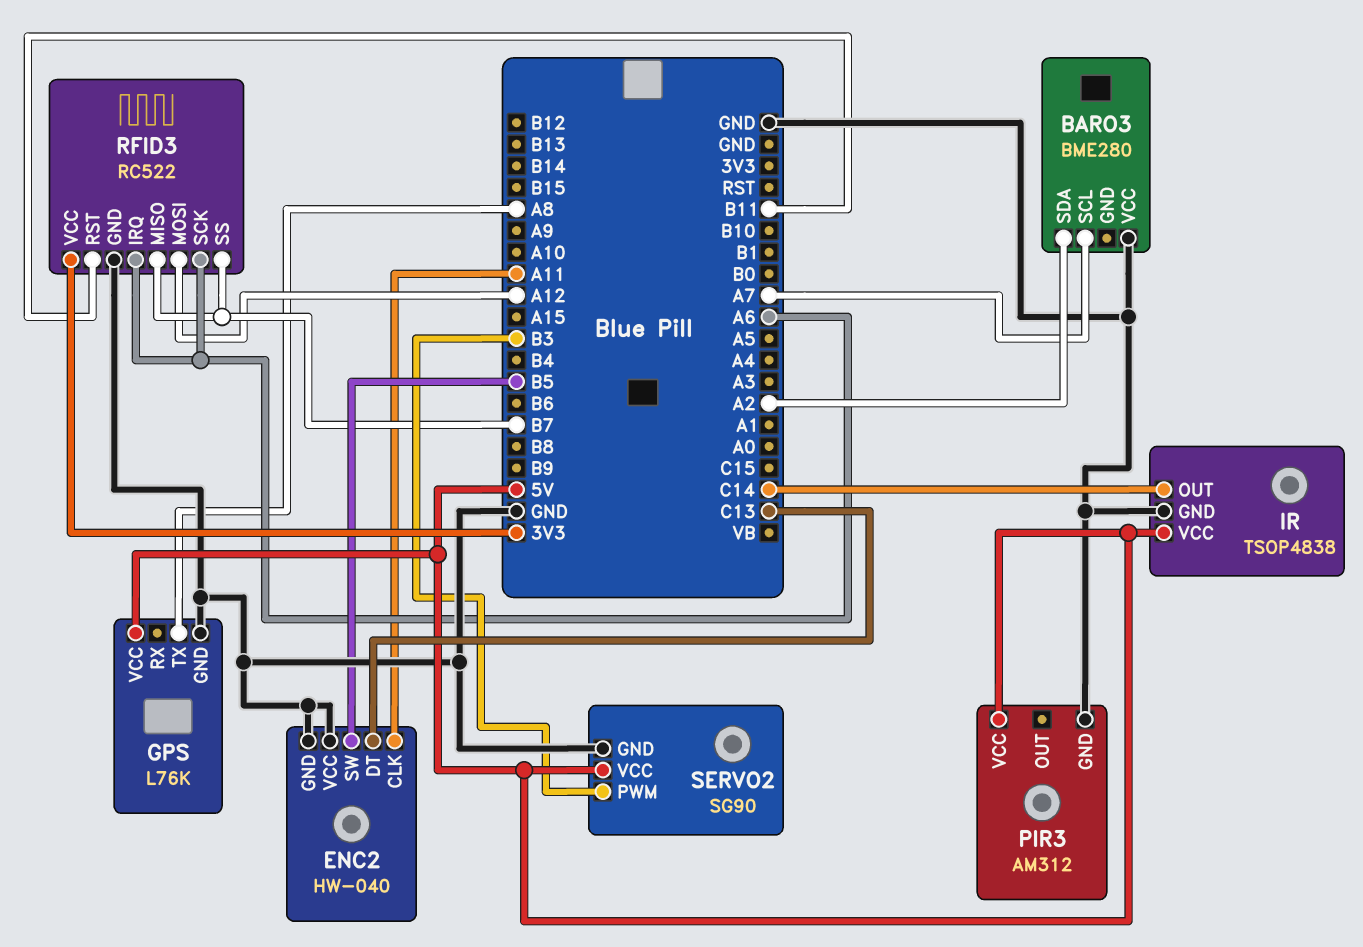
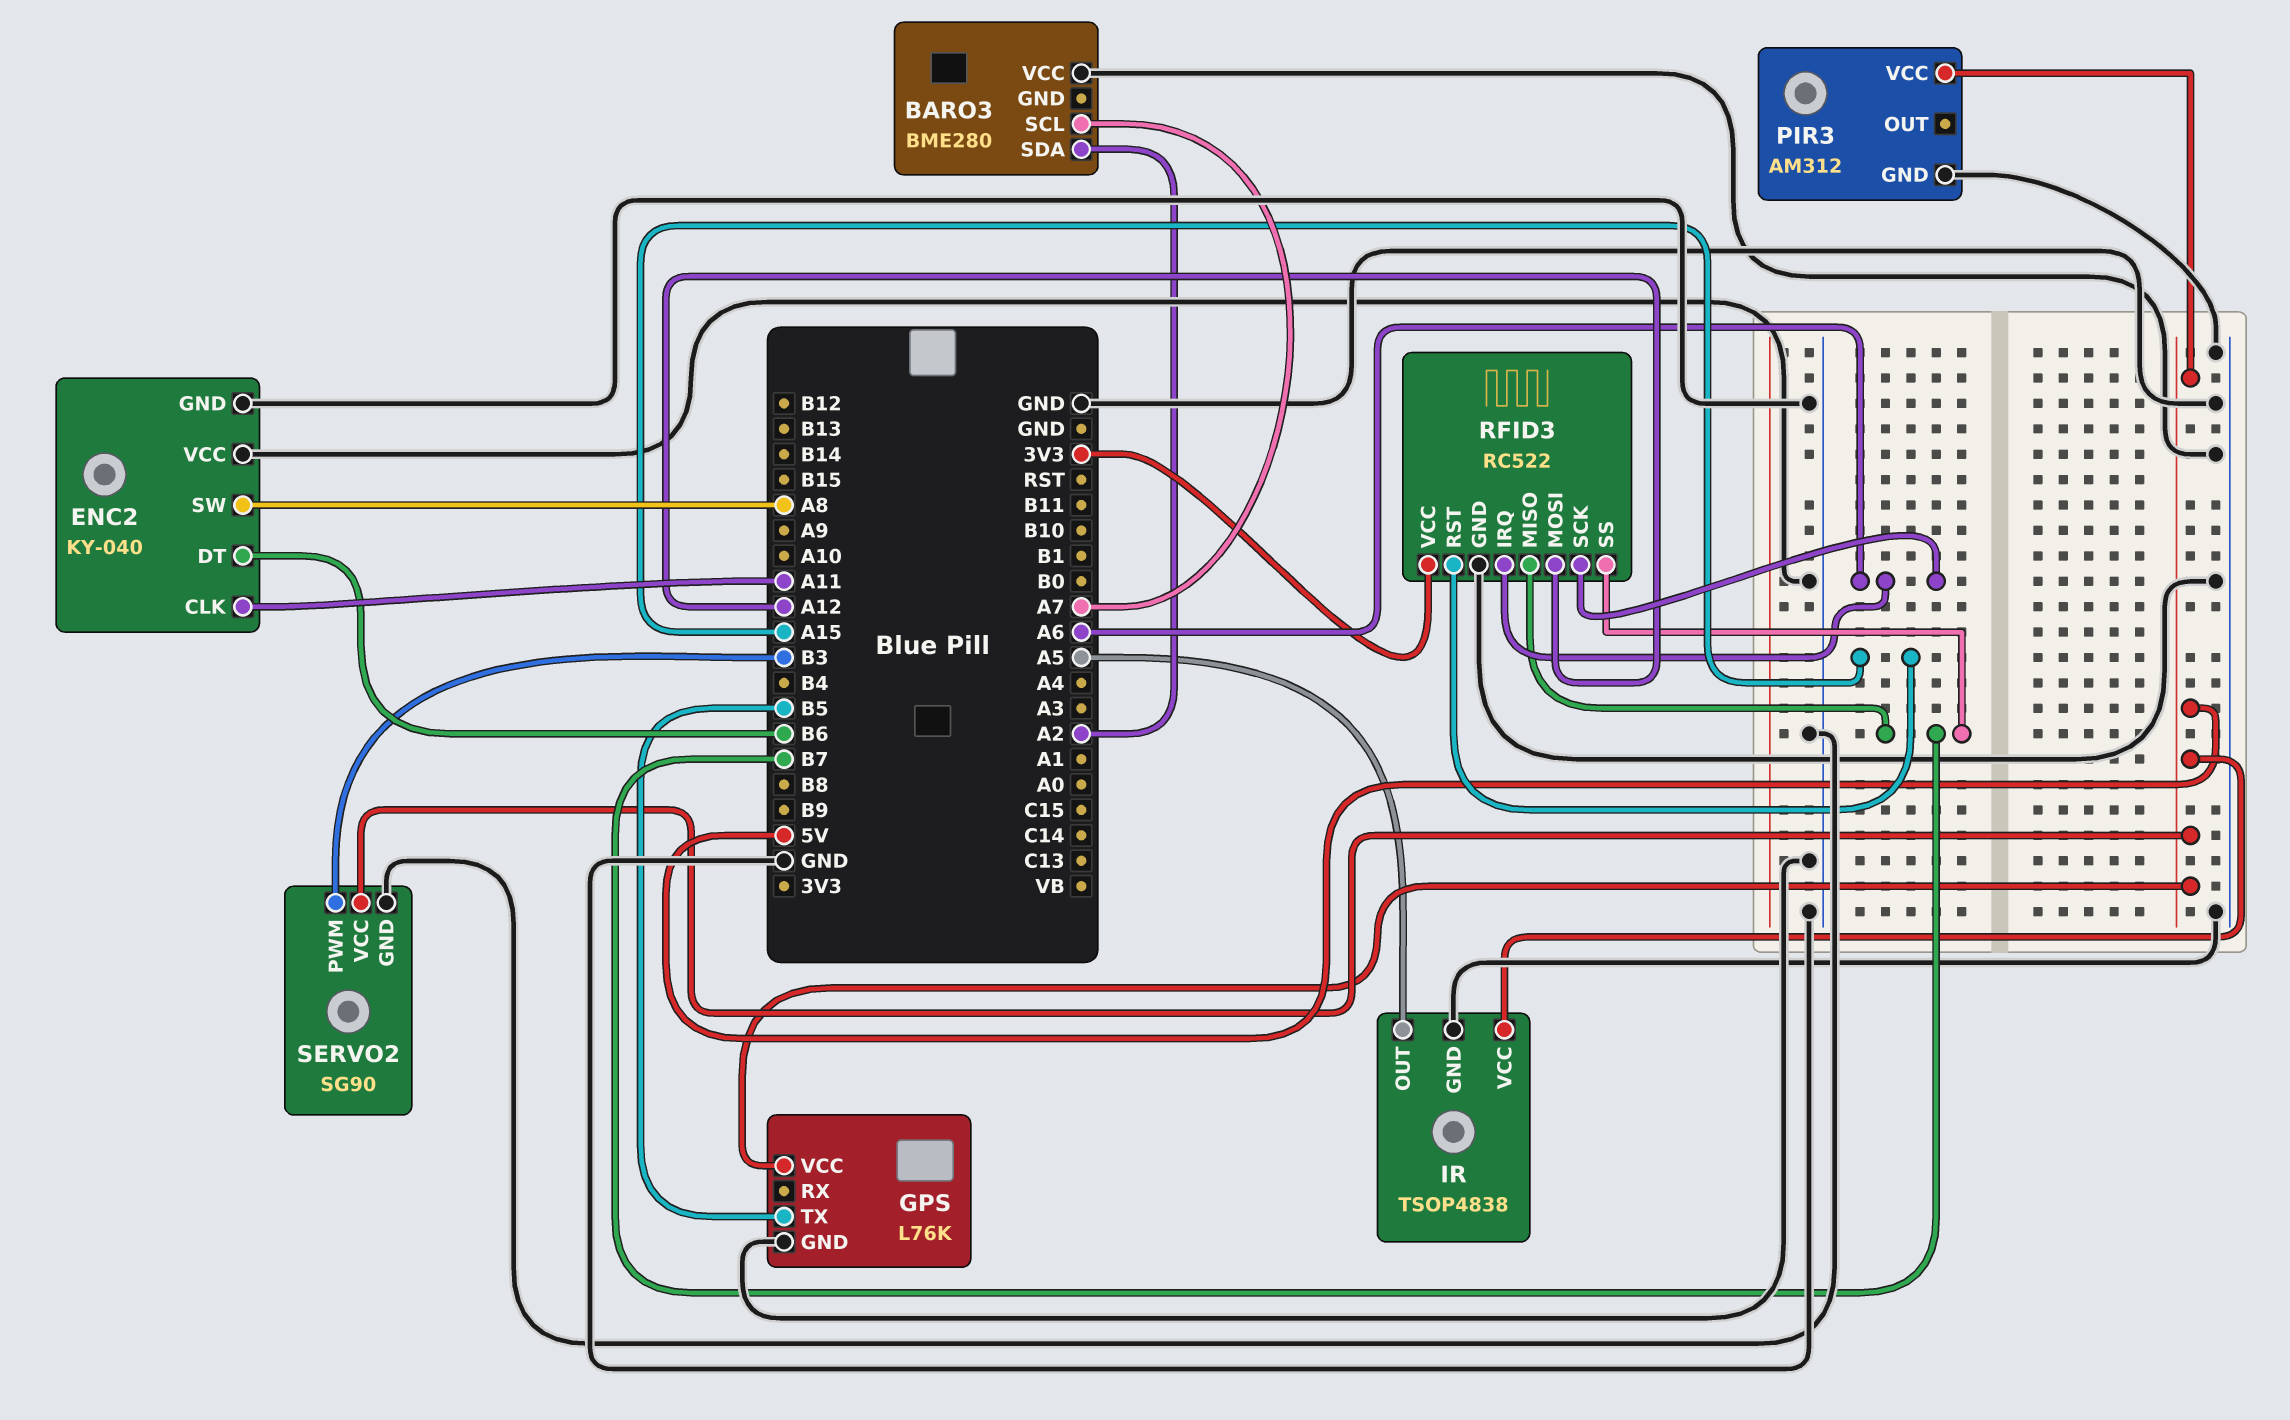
ENC2: HW-040 -> KY-040
ENC2 pin DT: C13 -> B6
ENC2 pin SW: B5 -> A8
GPS pin TX: A8 -> B5
IR pin OUT: C14 -> A5
RFID3 pin RST: B11 -> A15

